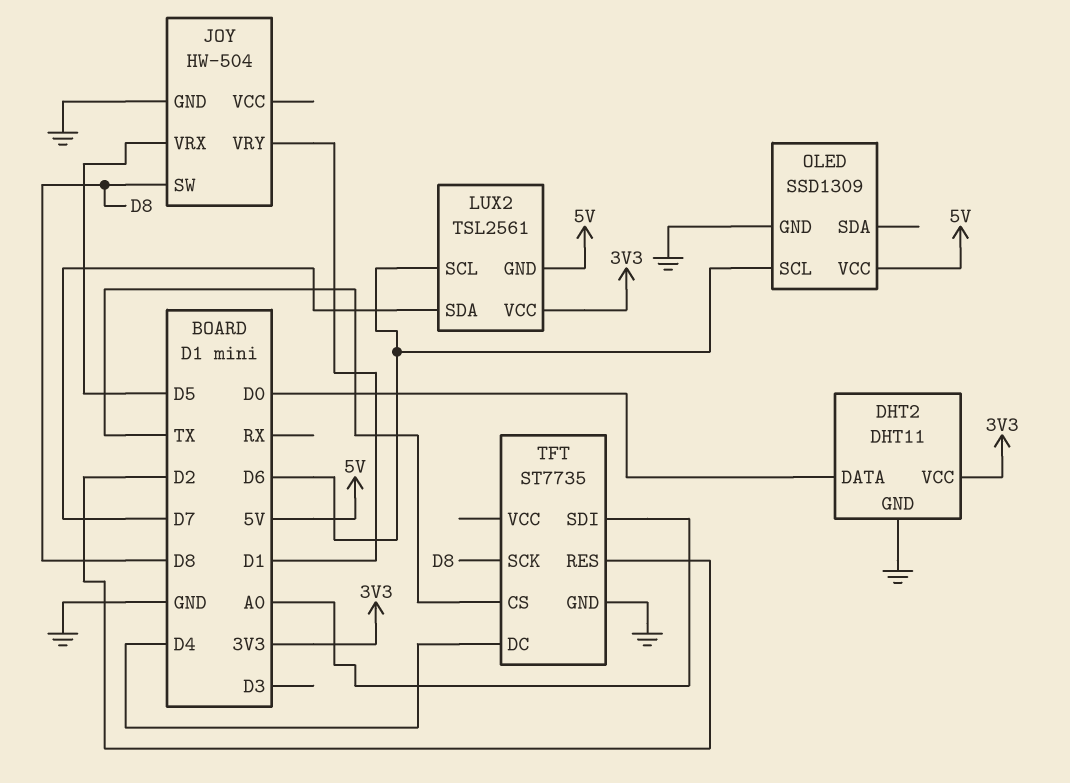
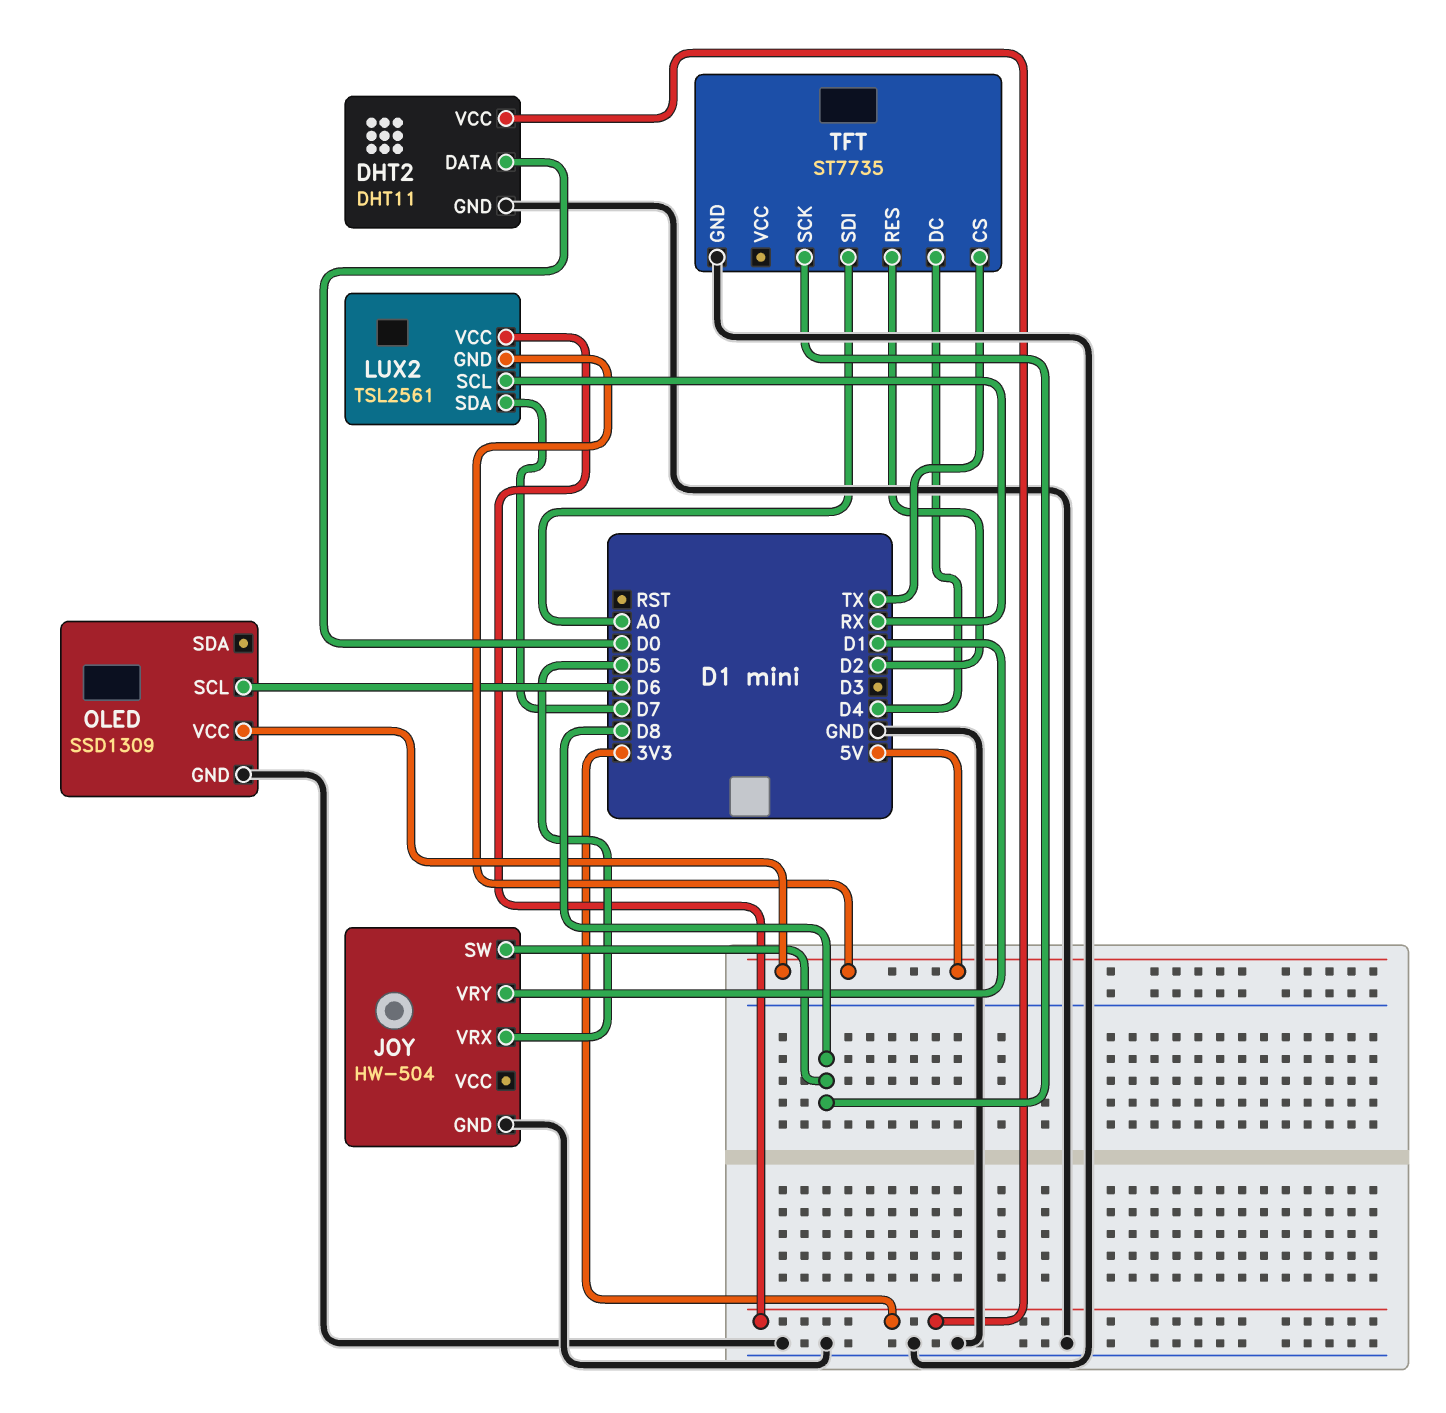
LUX2 pin SCL: D6 -> RX

